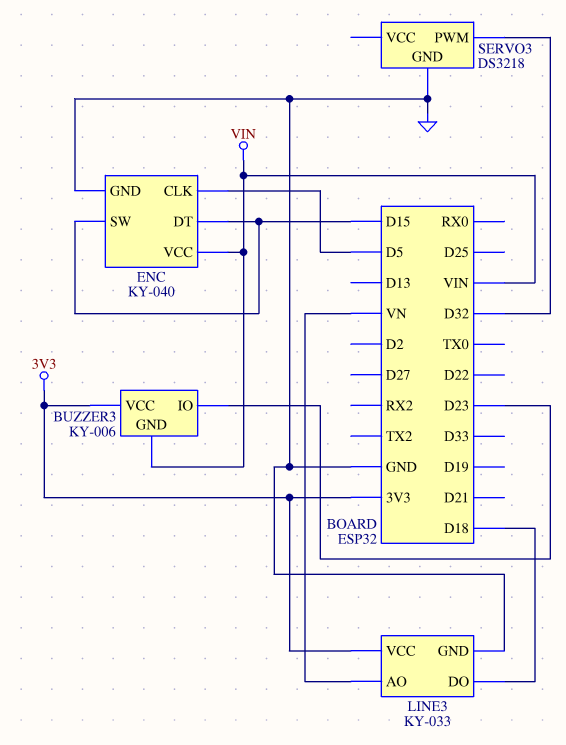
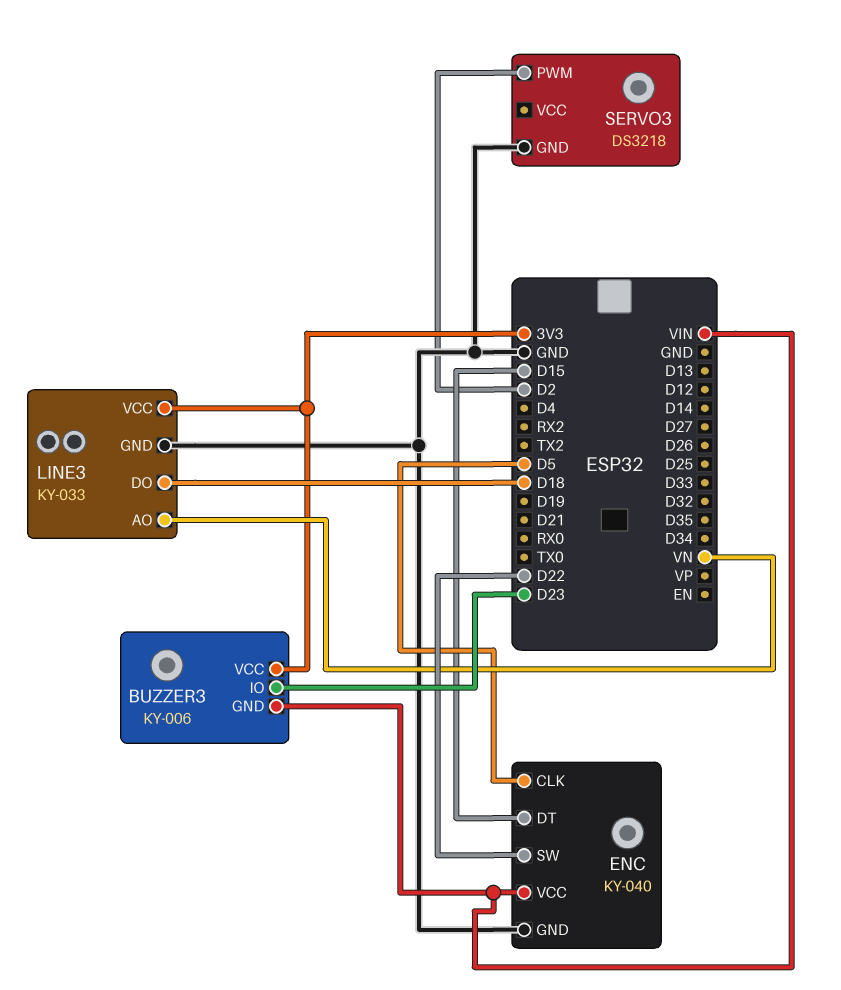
ENC pin SW: D15 -> D22
SERVO3 pin PWM: D32 -> D2

